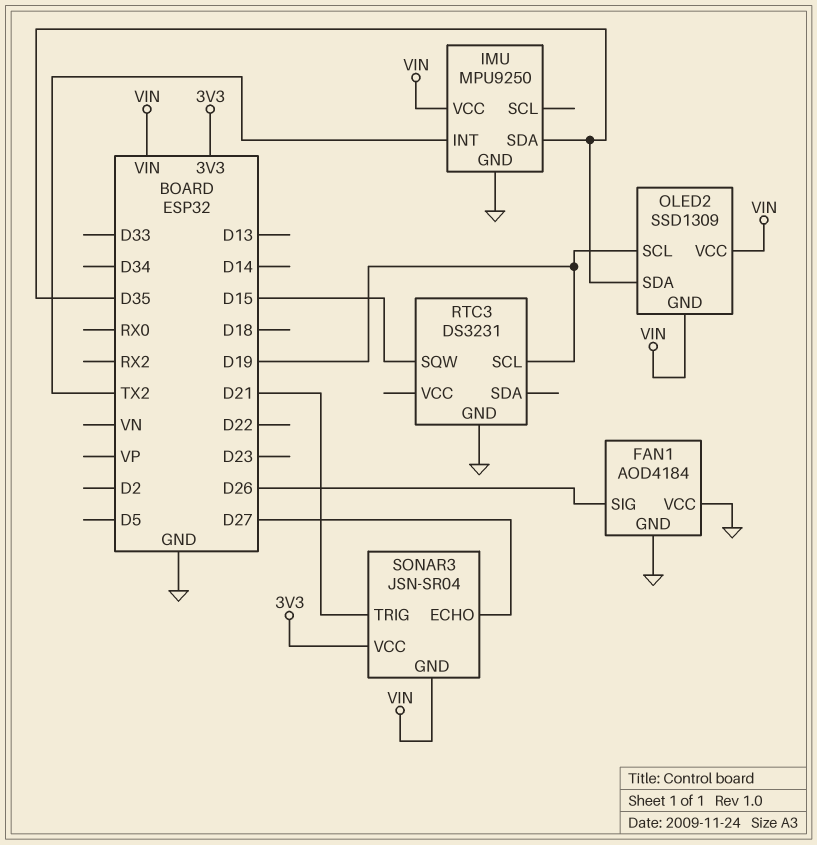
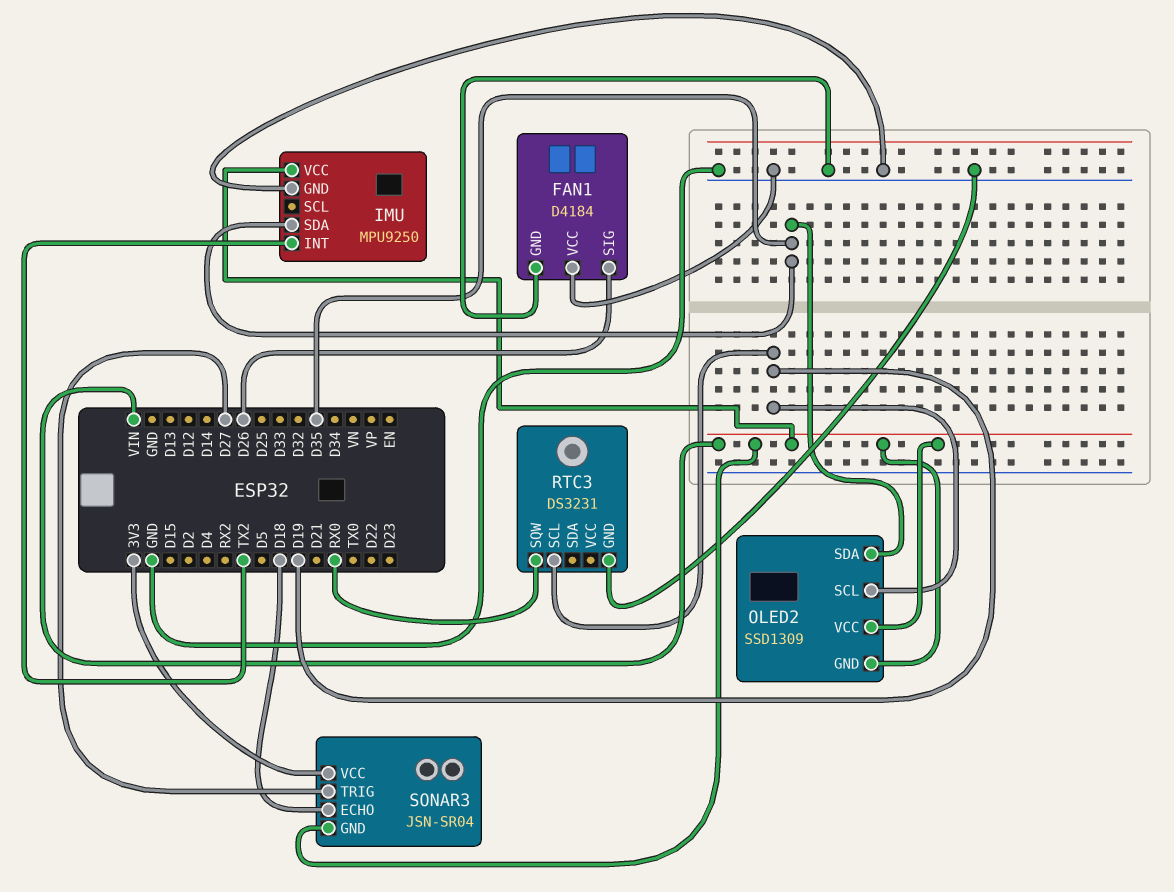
FAN1: AOD4184 -> D4184
RTC3 pin SQW: D15 -> RX0
SONAR3 pin ECHO: D27 -> D18
SONAR3 pin TRIG: D21 -> D27

